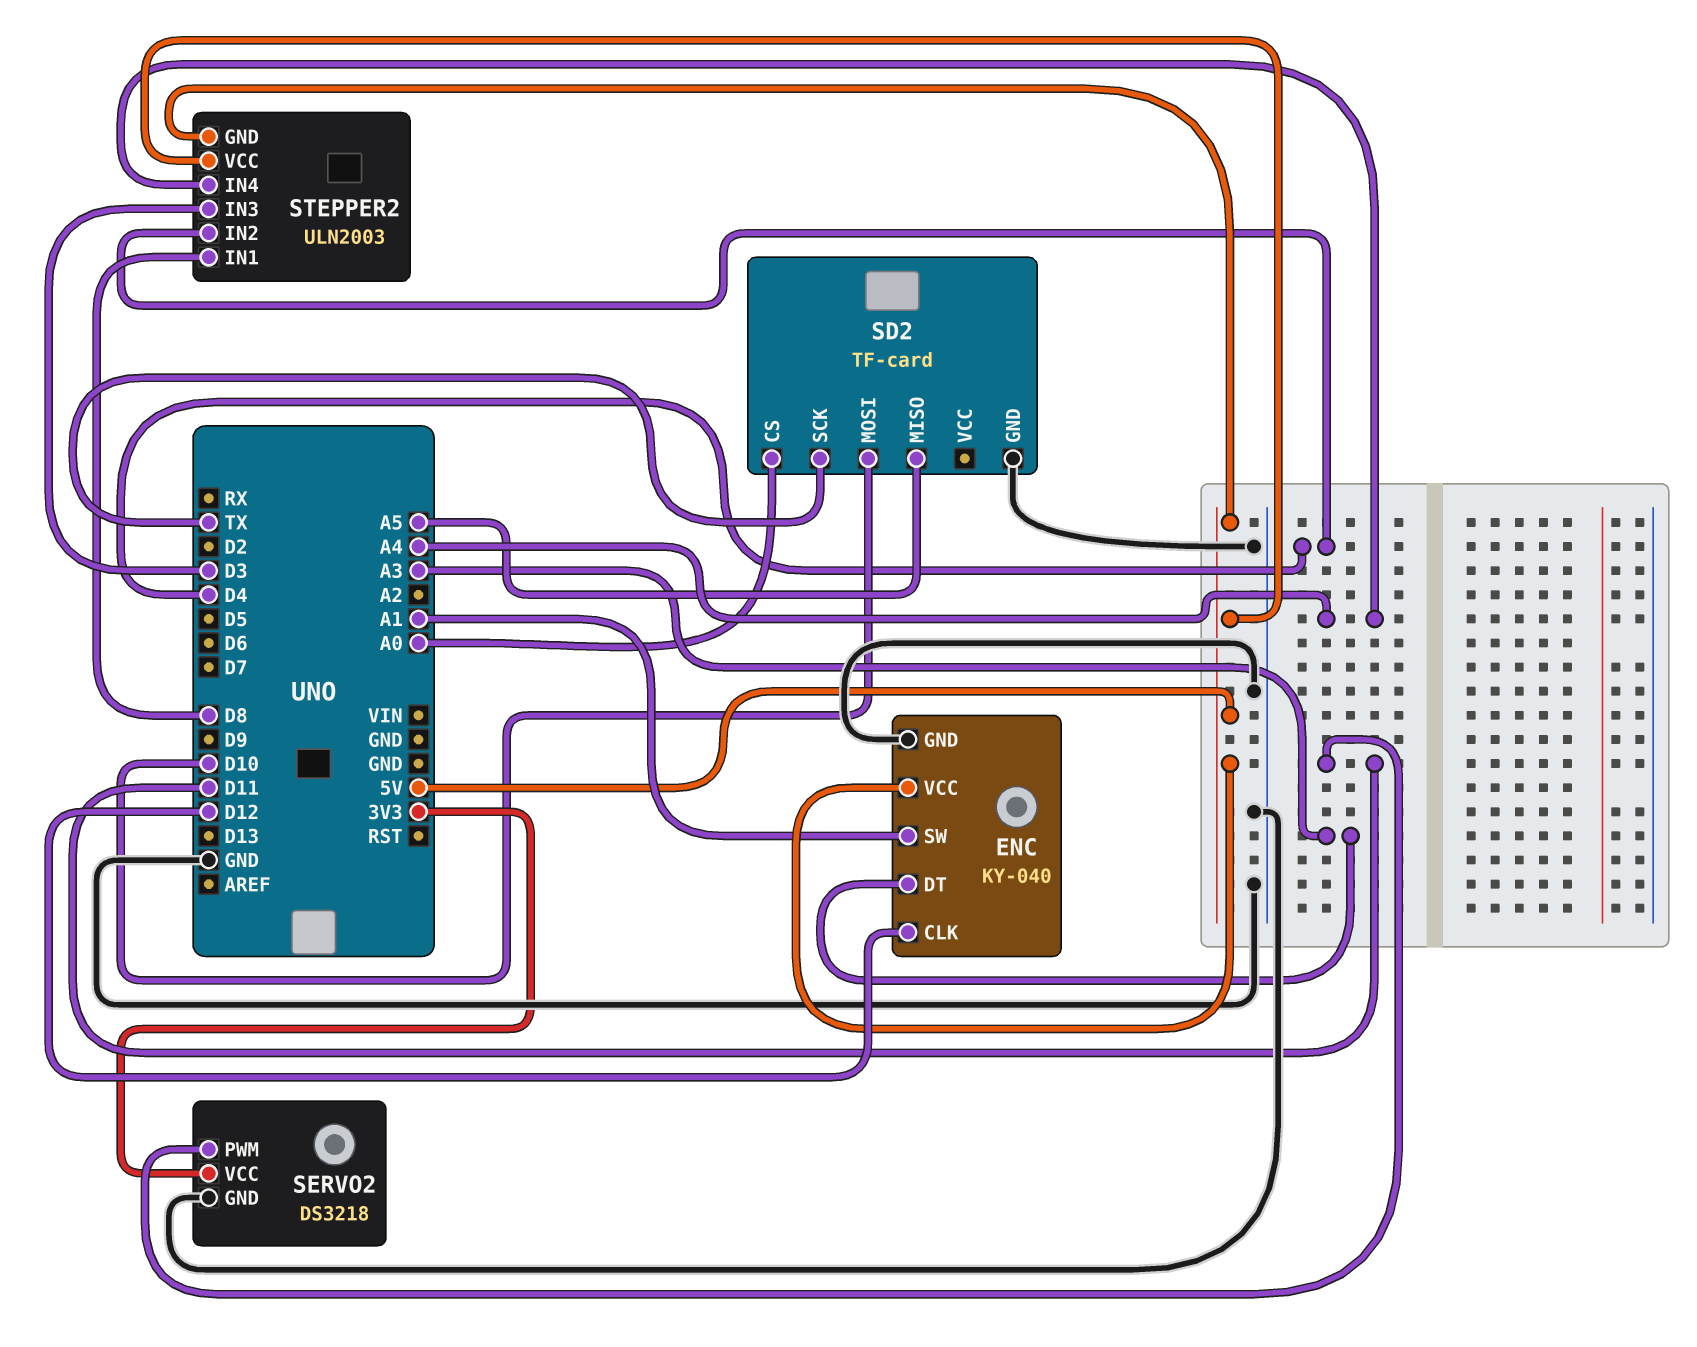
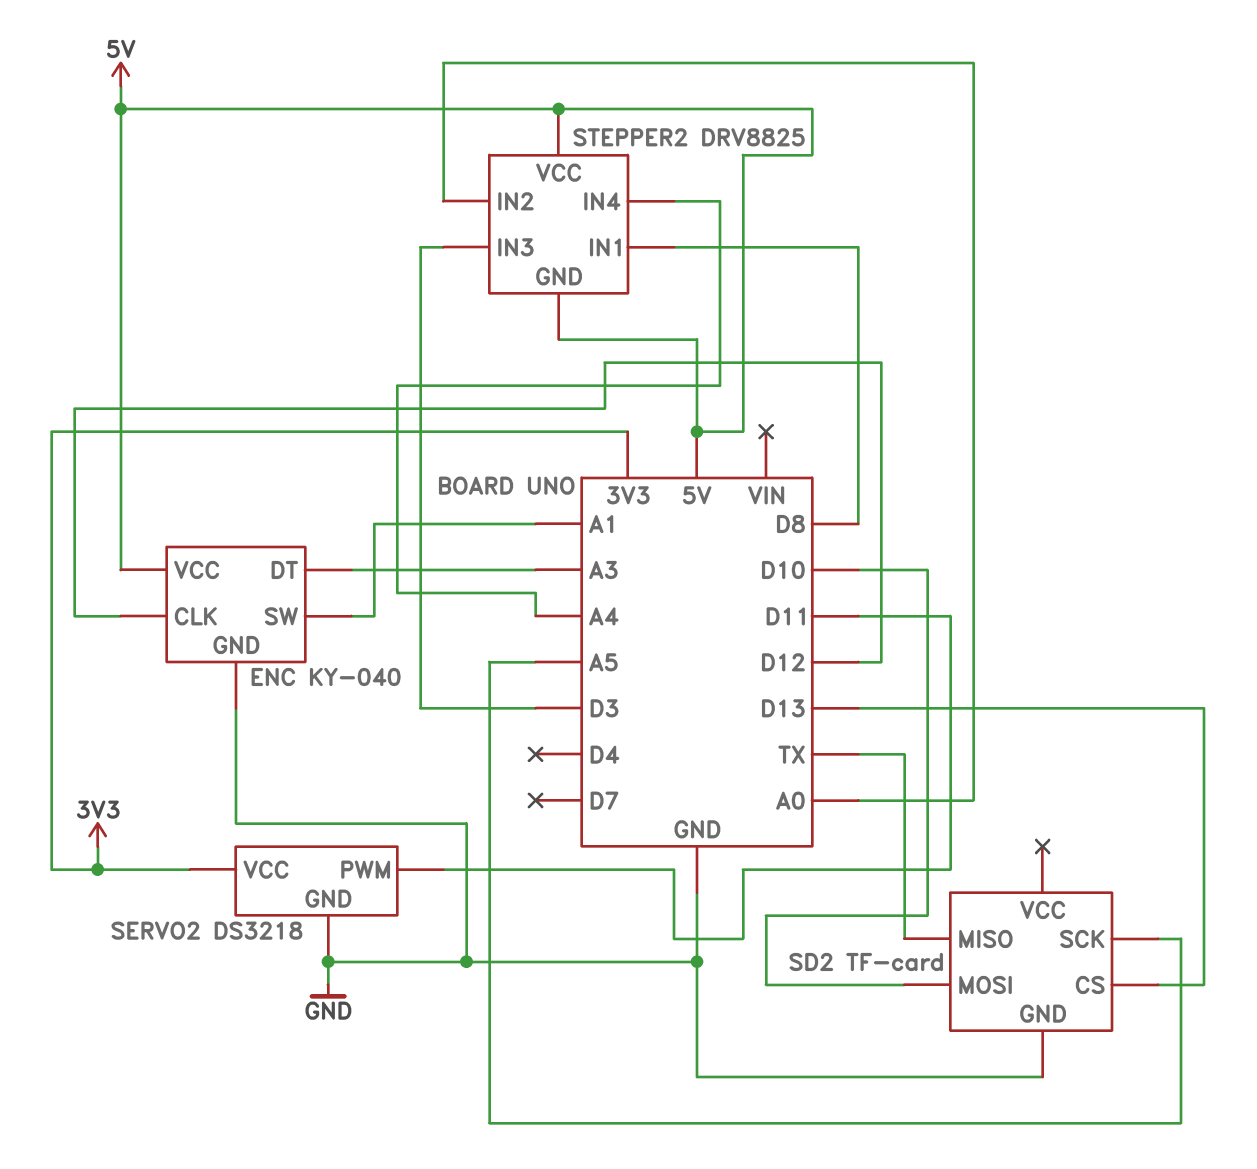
SD2 pin CS: A0 -> D13
SD2 pin MISO: A5 -> TX
SD2 pin SCK: TX -> A5
STEPPER2: ULN2003 -> DRV8825
STEPPER2 pin IN2: D4 -> A0

